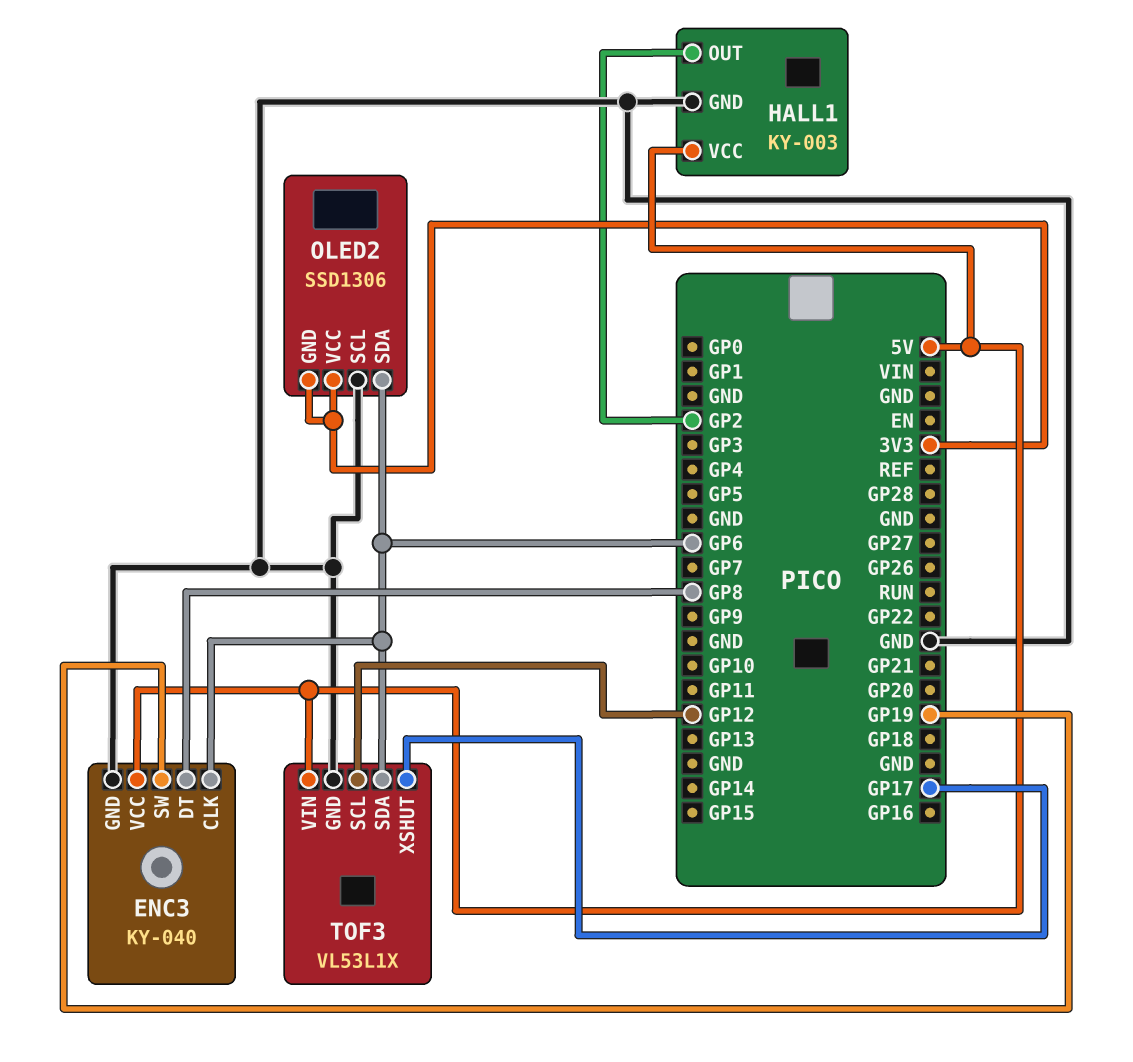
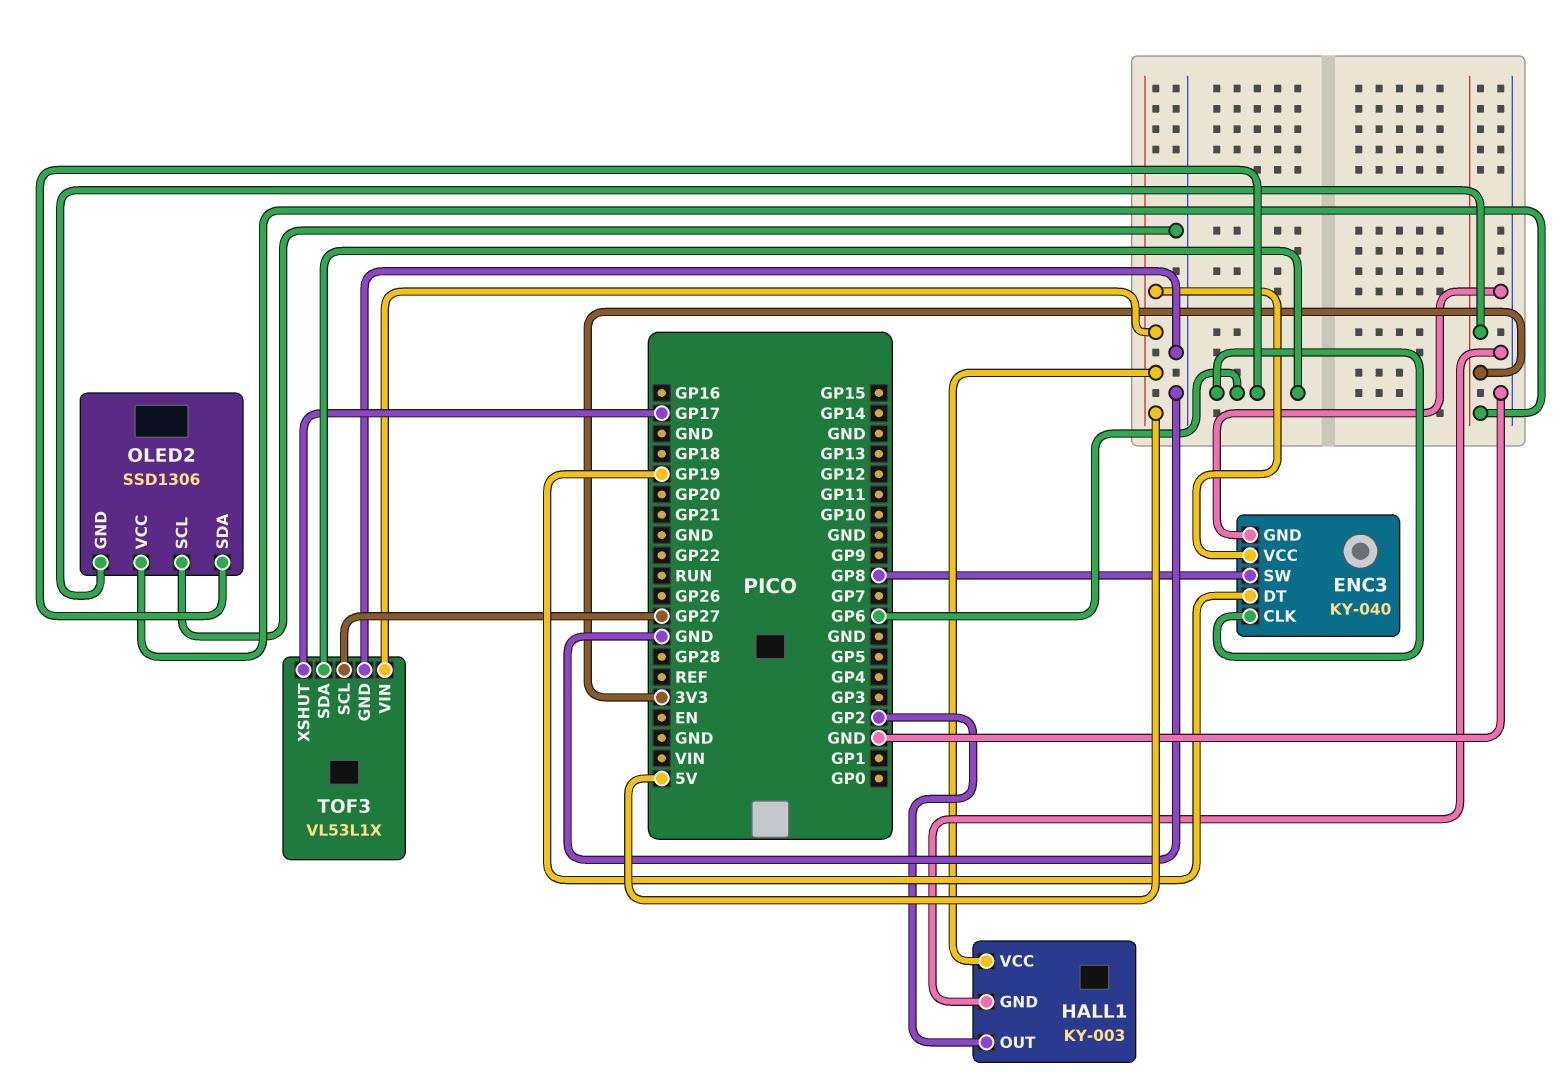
ENC3 pin DT: GP8 -> GP19
ENC3 pin SW: GP19 -> GP8
TOF3 pin SCL: GP12 -> GP27

